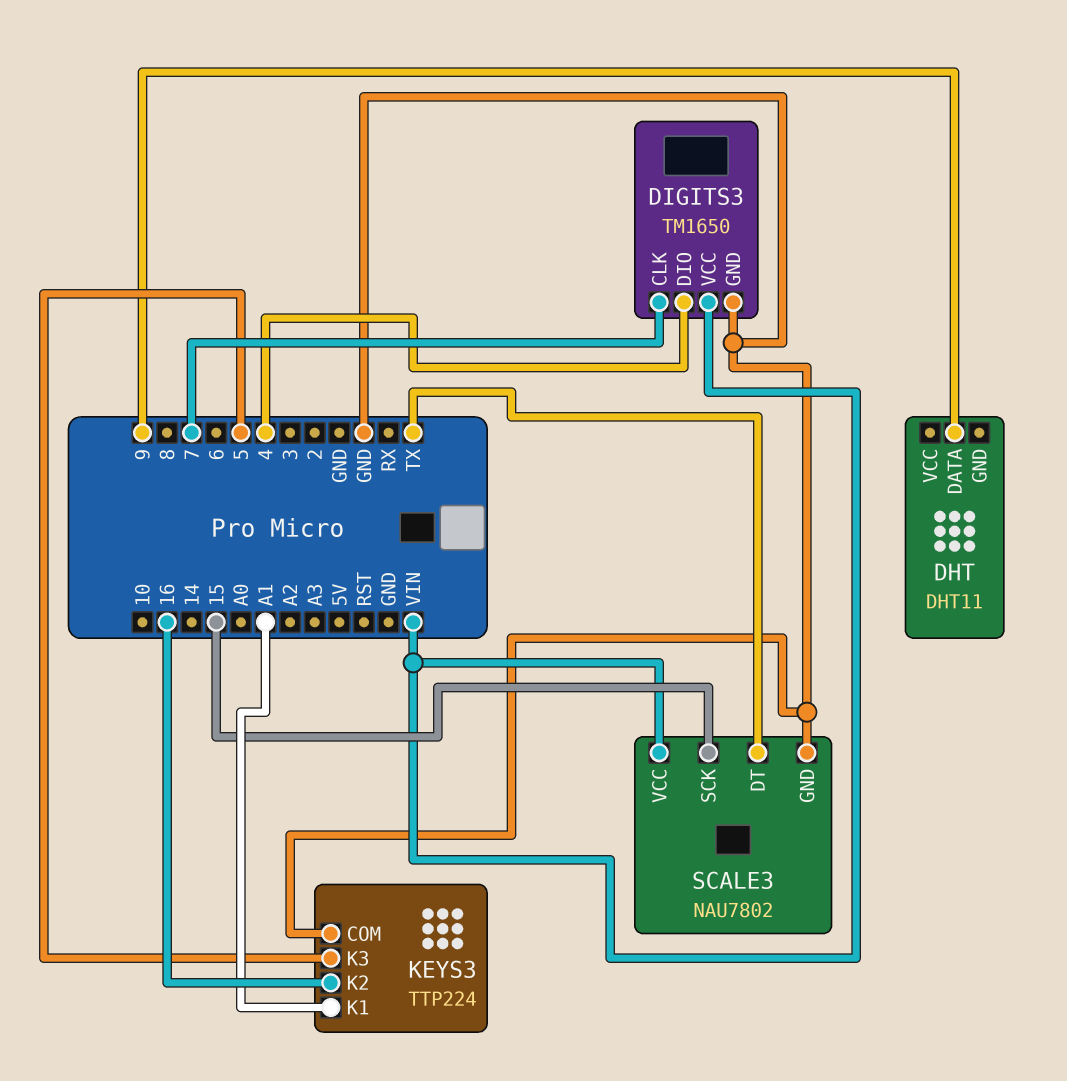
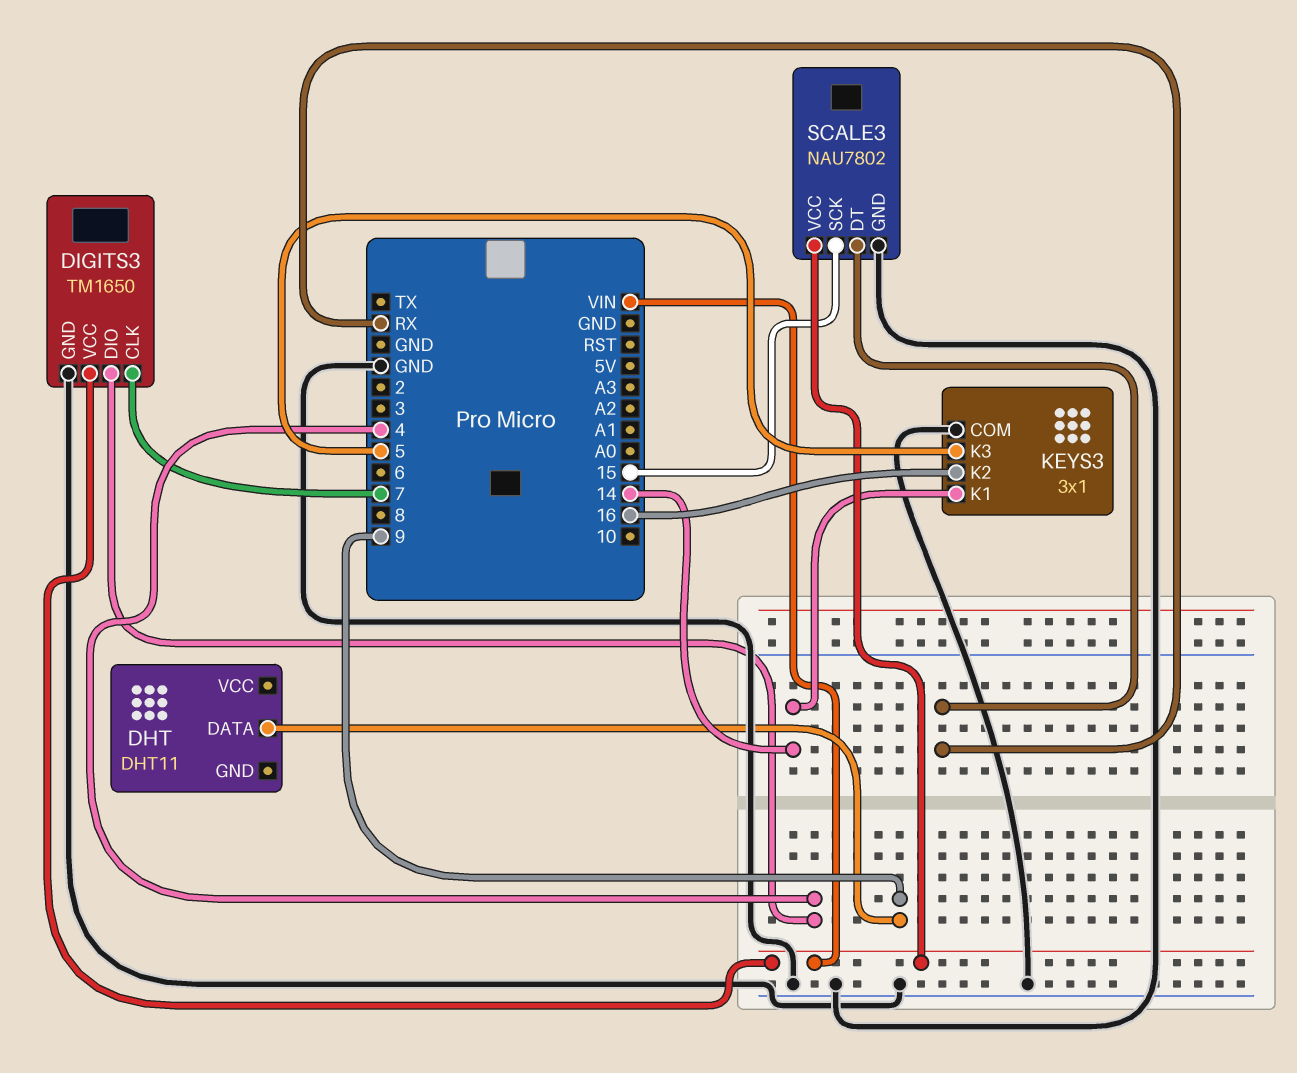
KEYS3: TTP224 -> 3x1
KEYS3 pin K1: A1 -> 14
SCALE3 pin DT: TX -> RX

